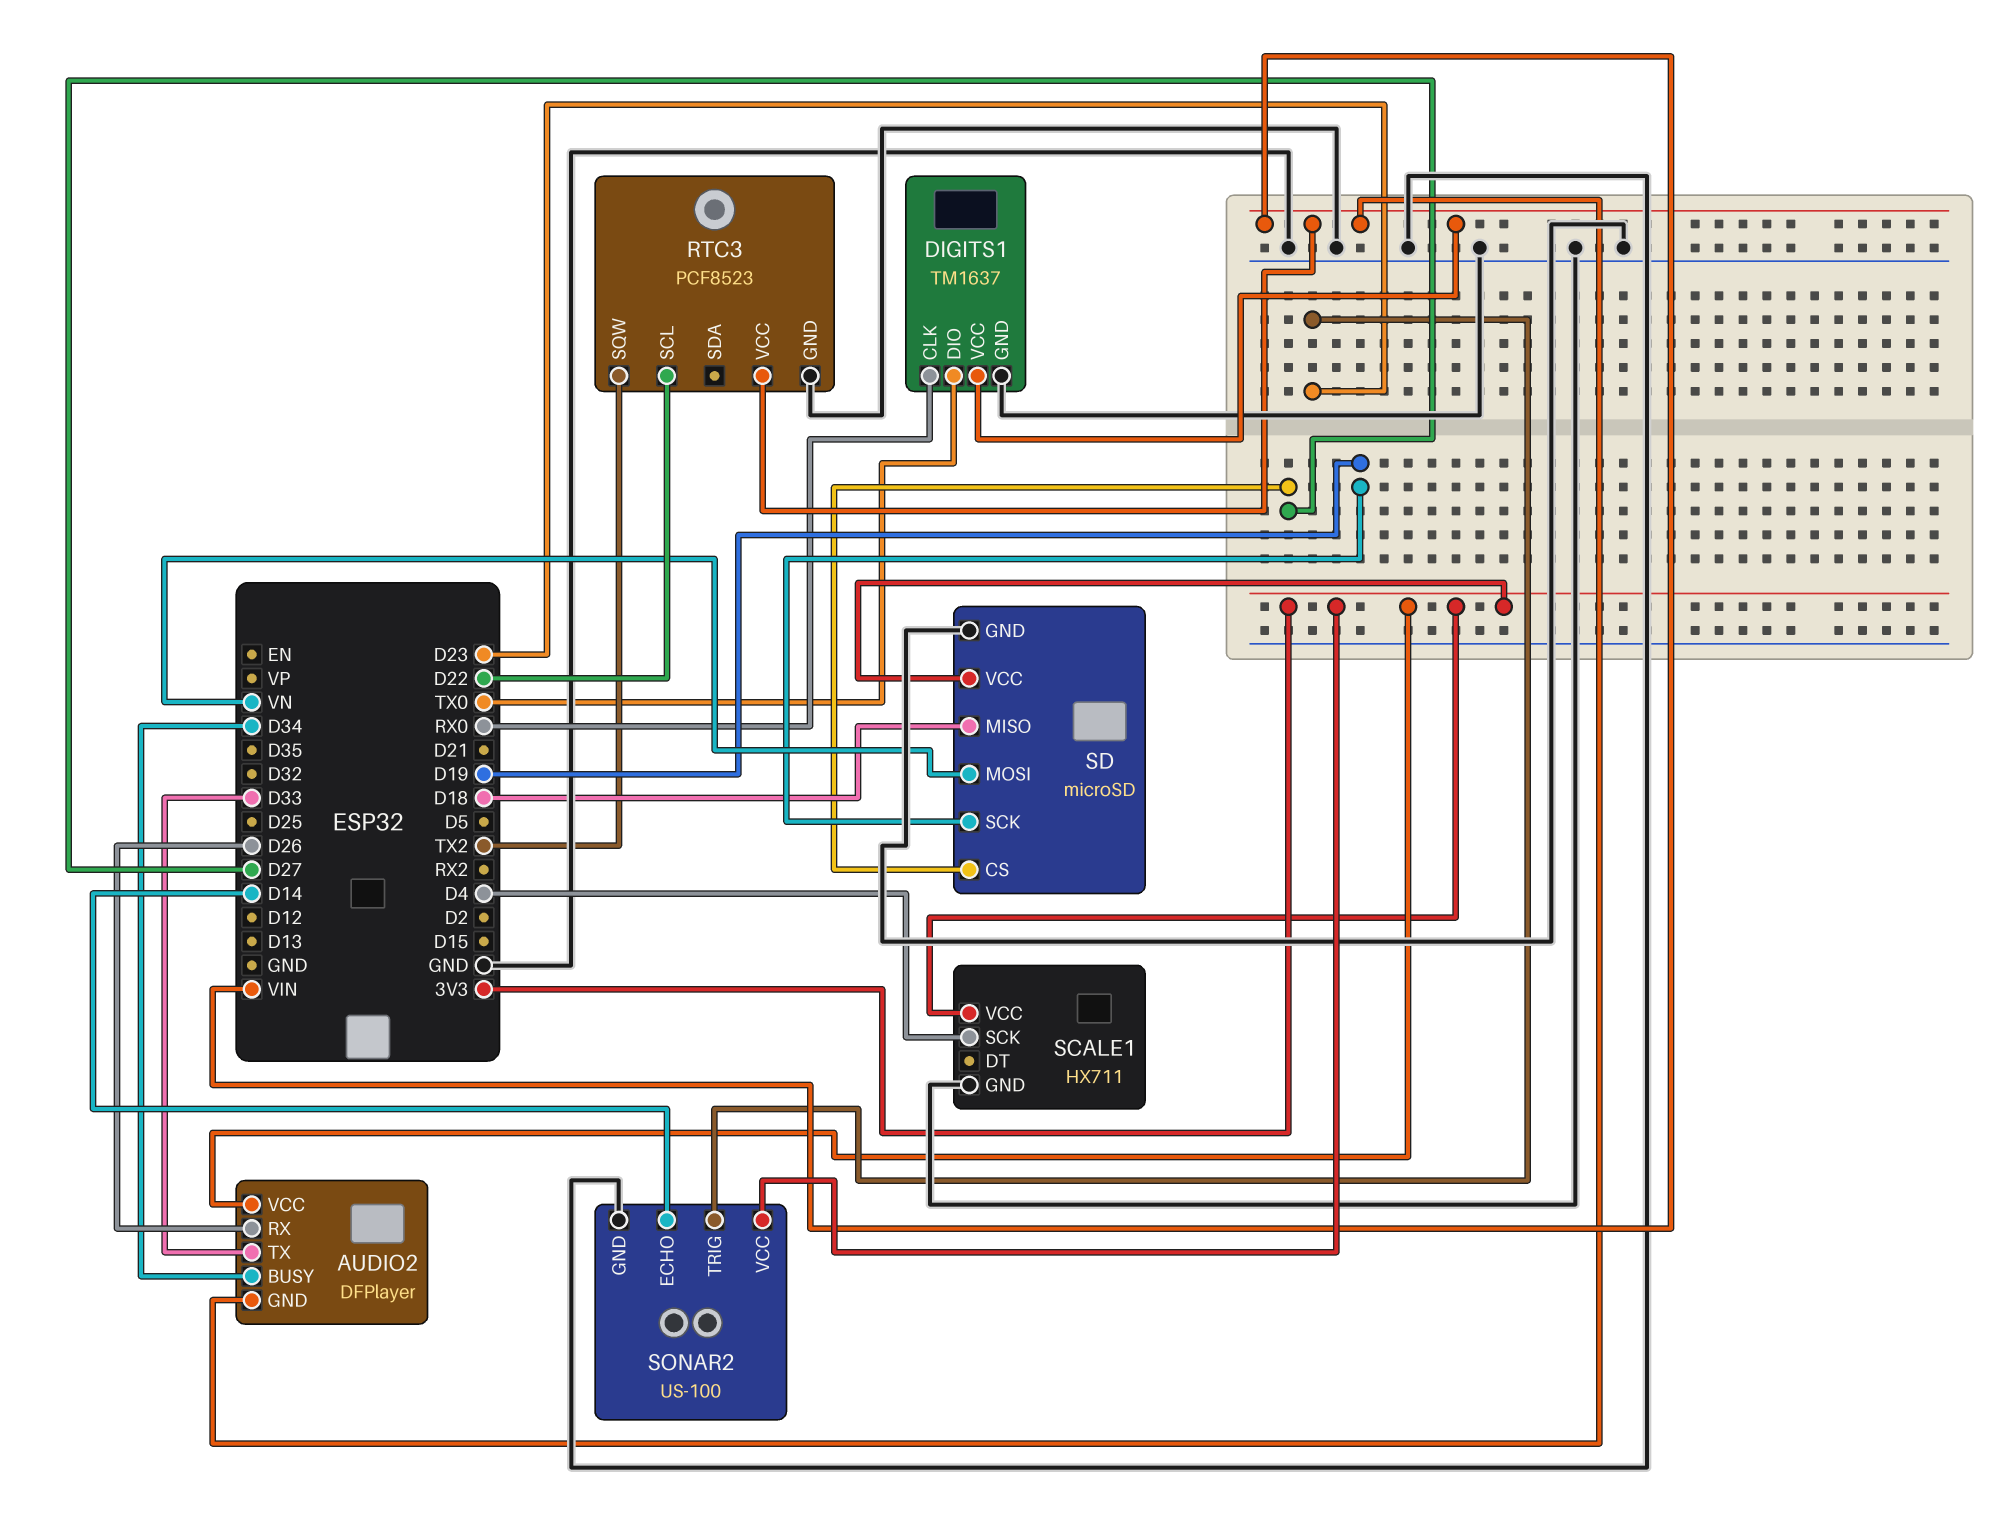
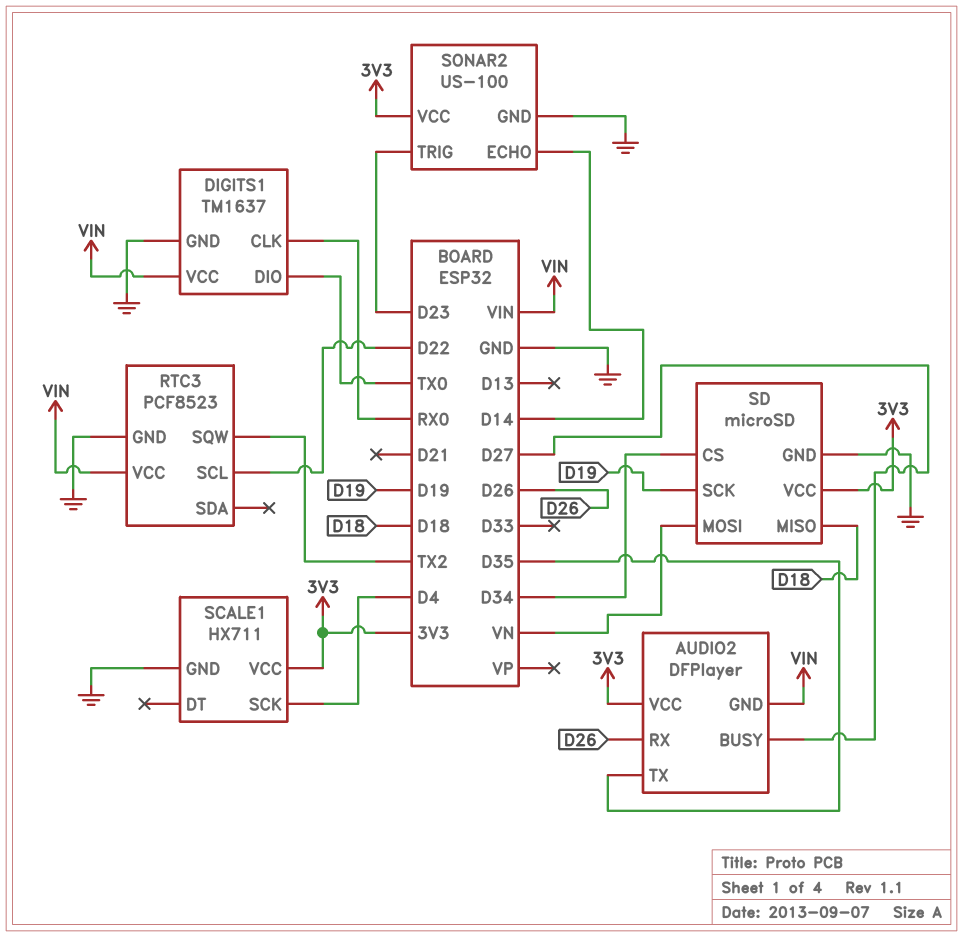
AUDIO2 pin BUSY: D34 -> D27
AUDIO2 pin TX: D33 -> D35
SD pin CS: D27 -> D34

